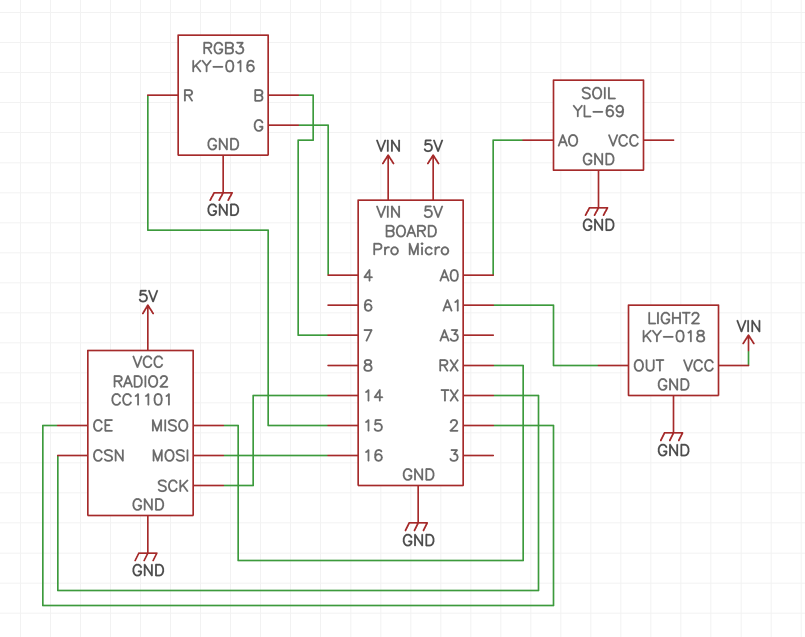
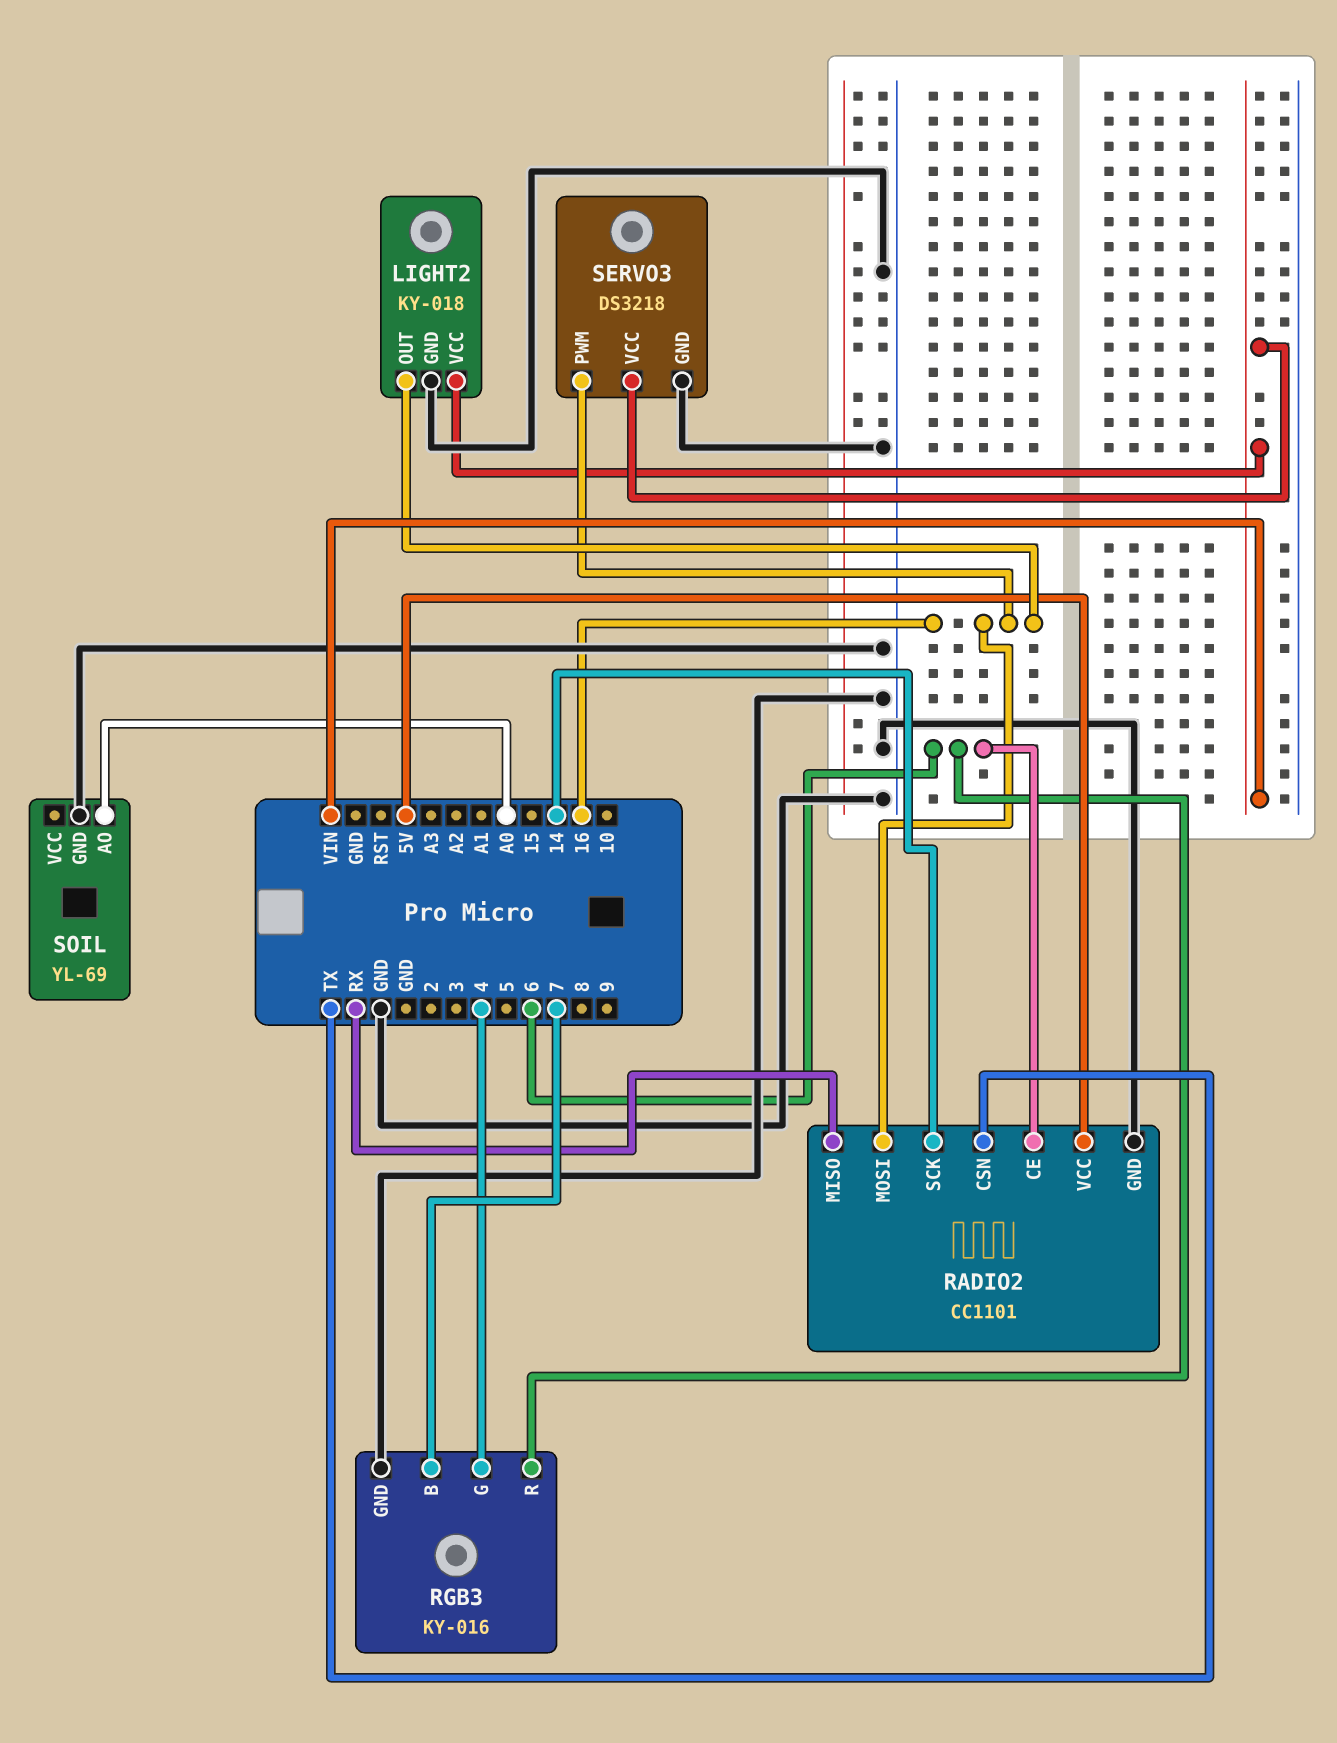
LIGHT2 pin OUT: A1 -> 16
RADIO2 pin CE: 2 -> 6
RGB3 pin R: 15 -> 6
SERVO3: none -> DS3218
SERVO3 pin GND: none -> GND
SERVO3 pin PWM: none -> 16
SERVO3 pin VCC: none -> VIN

